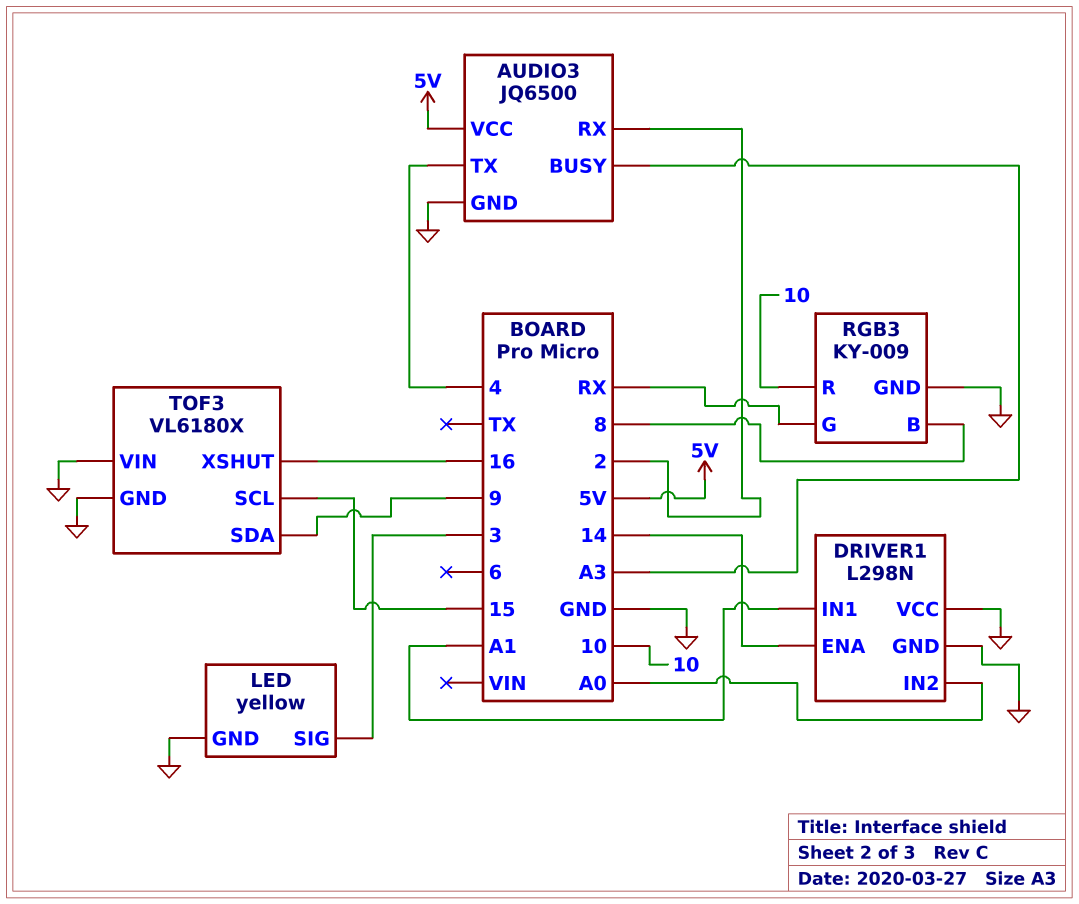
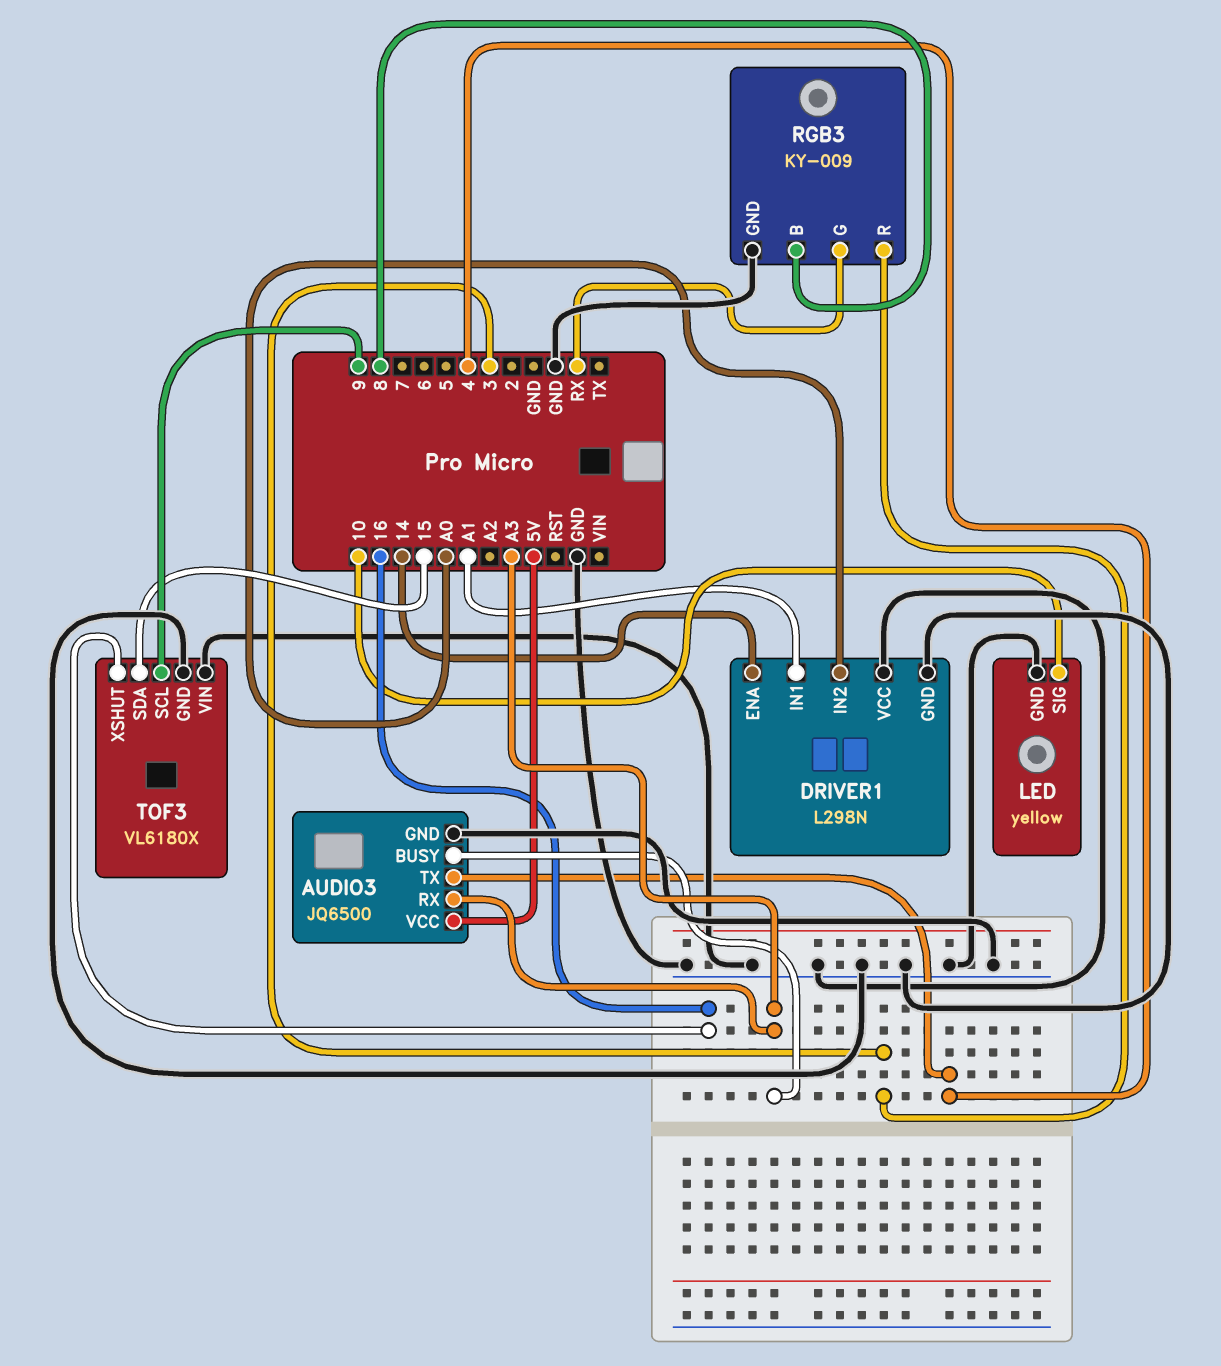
AUDIO3 pin RX: 2 -> A3
LED pin SIG: 3 -> 10
RGB3 pin R: 10 -> 3
TOF3 pin SCL: 15 -> 9
TOF3 pin SDA: 9 -> 15

